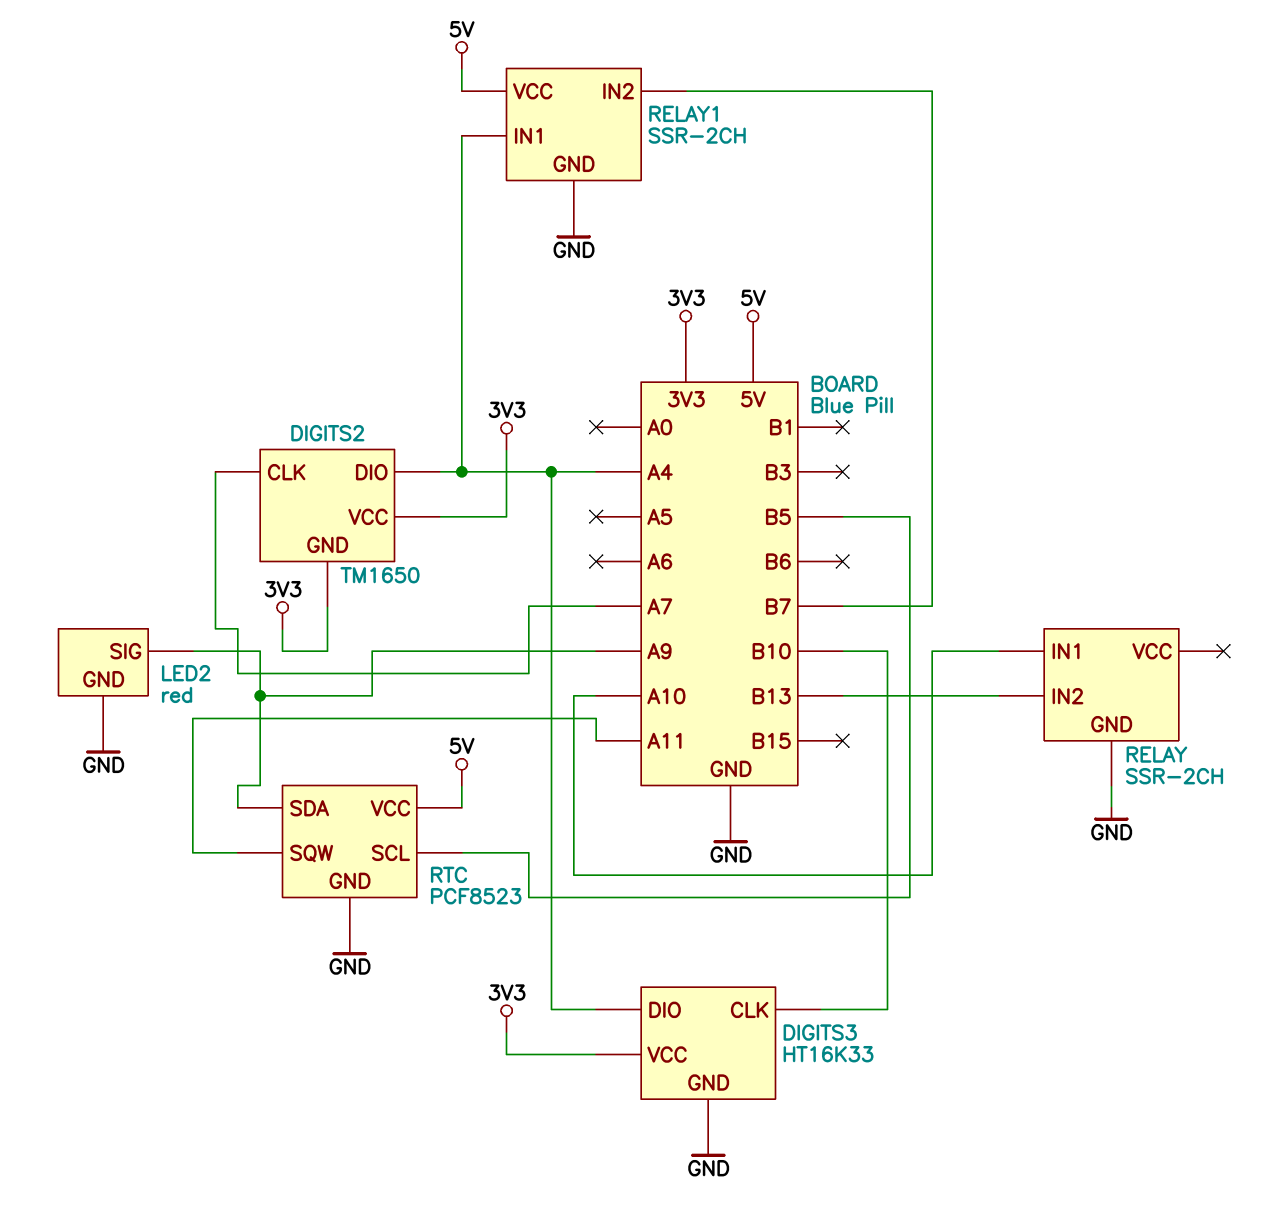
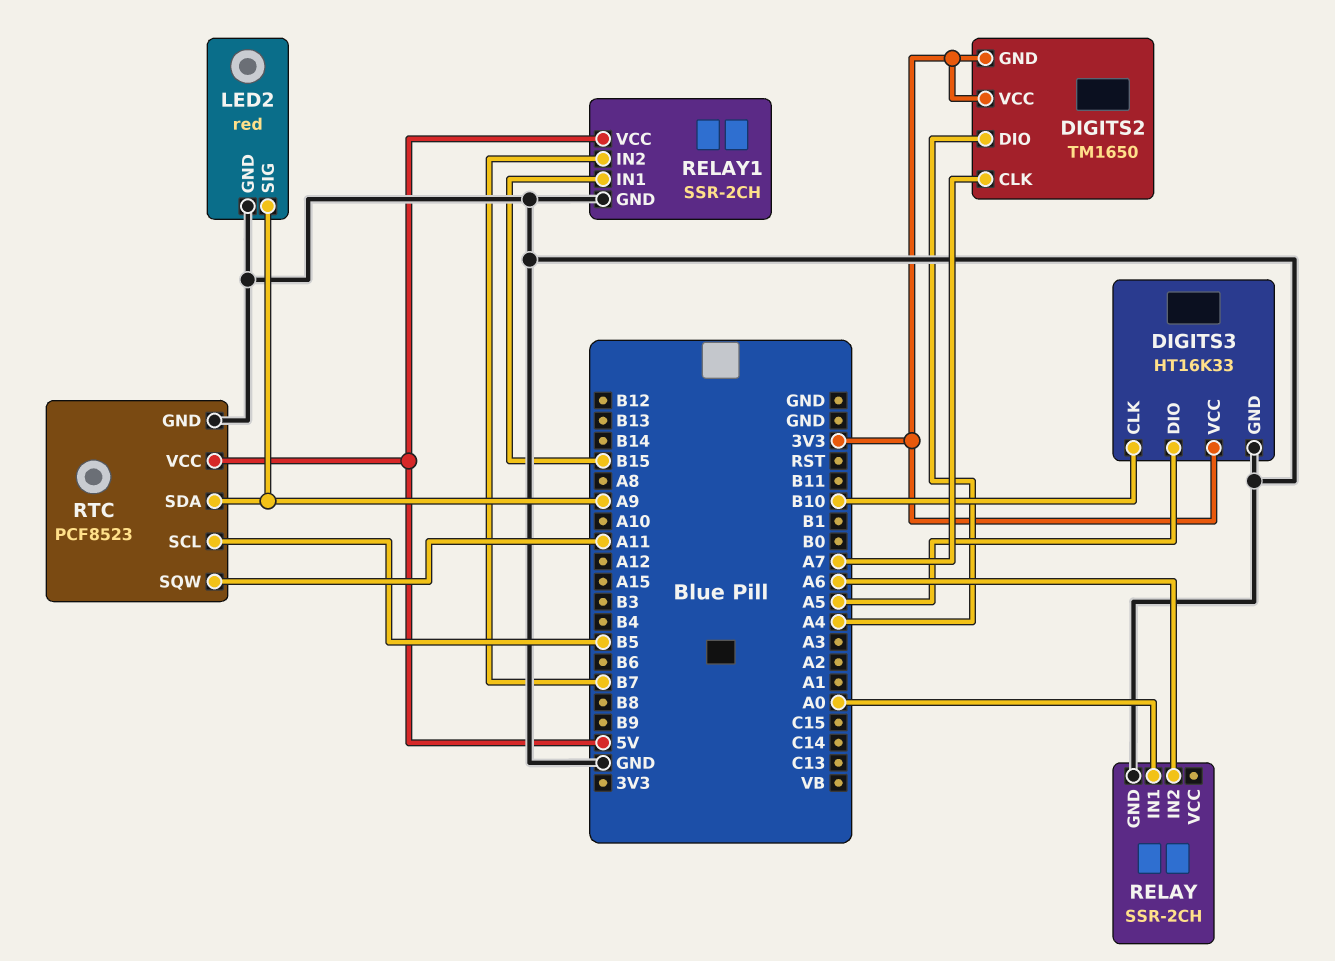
DIGITS3 pin DIO: A4 -> A5
RELAY pin IN1: A10 -> A0
RELAY pin IN2: B13 -> A6
RELAY1 pin IN1: A4 -> B15

